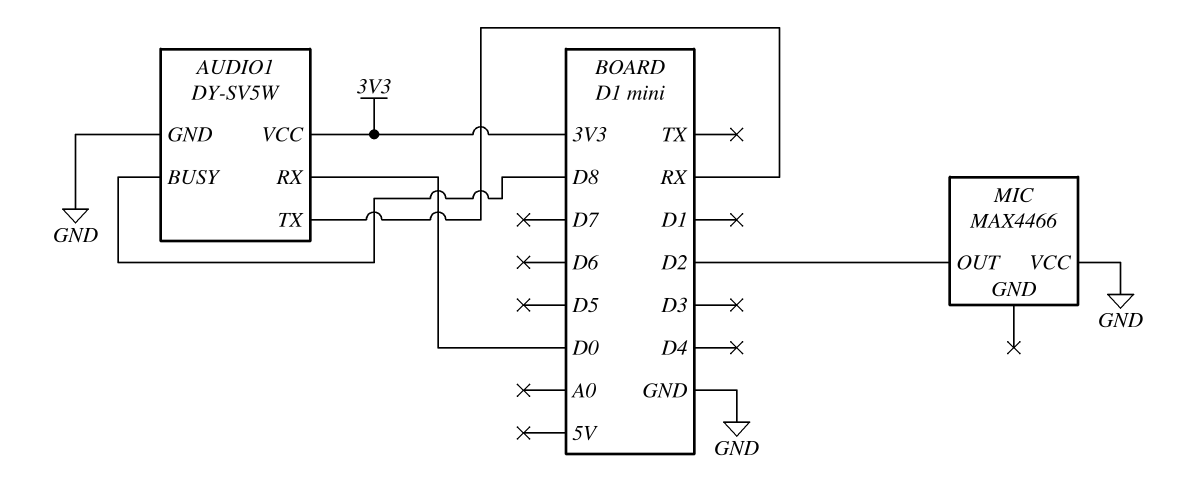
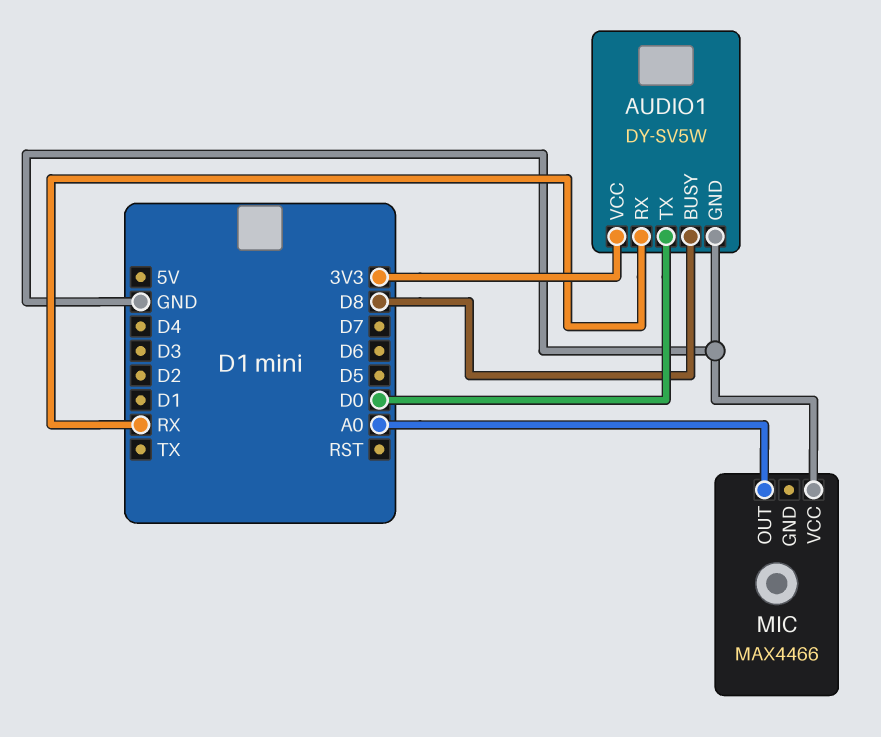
AUDIO1 pin RX: D0 -> RX
AUDIO1 pin TX: RX -> D0
MIC pin OUT: D2 -> A0

